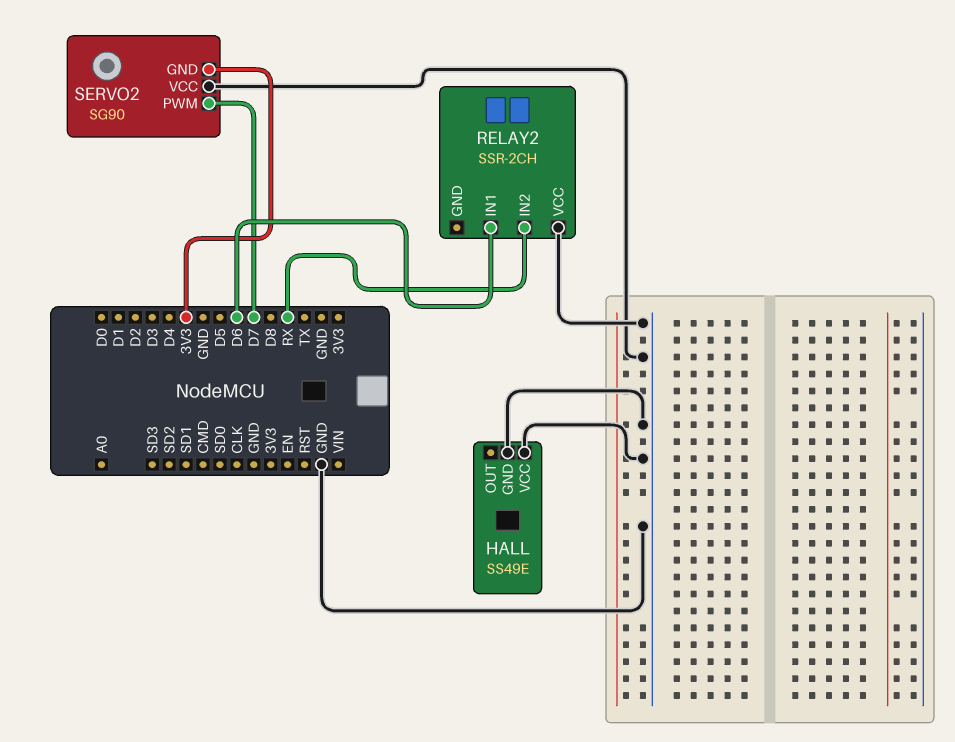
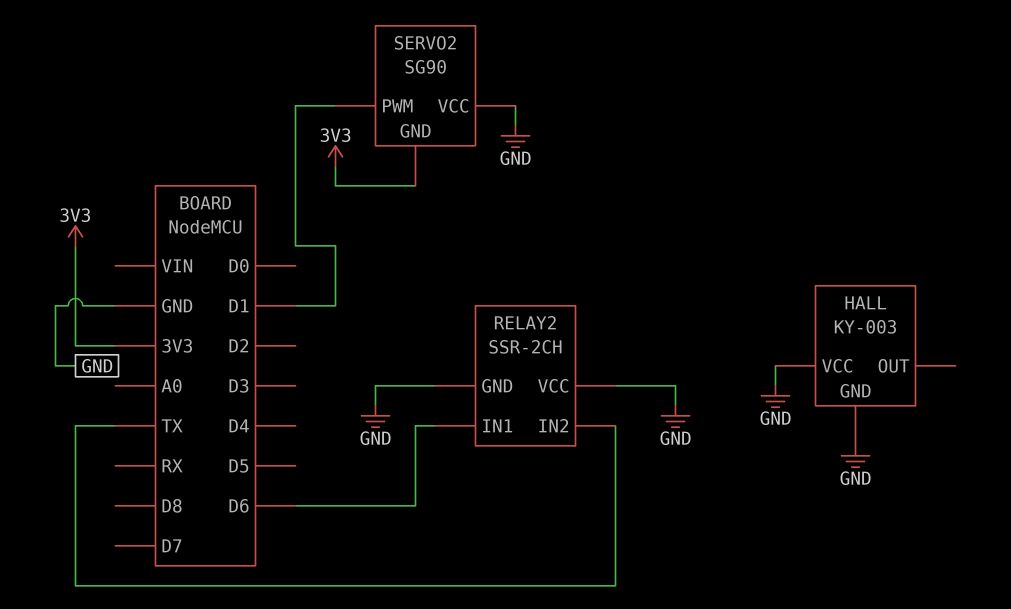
HALL: SS49E -> KY-003
RELAY2 pin GND: none -> GND
RELAY2 pin IN2: RX -> TX
SERVO2 pin PWM: D7 -> D1

